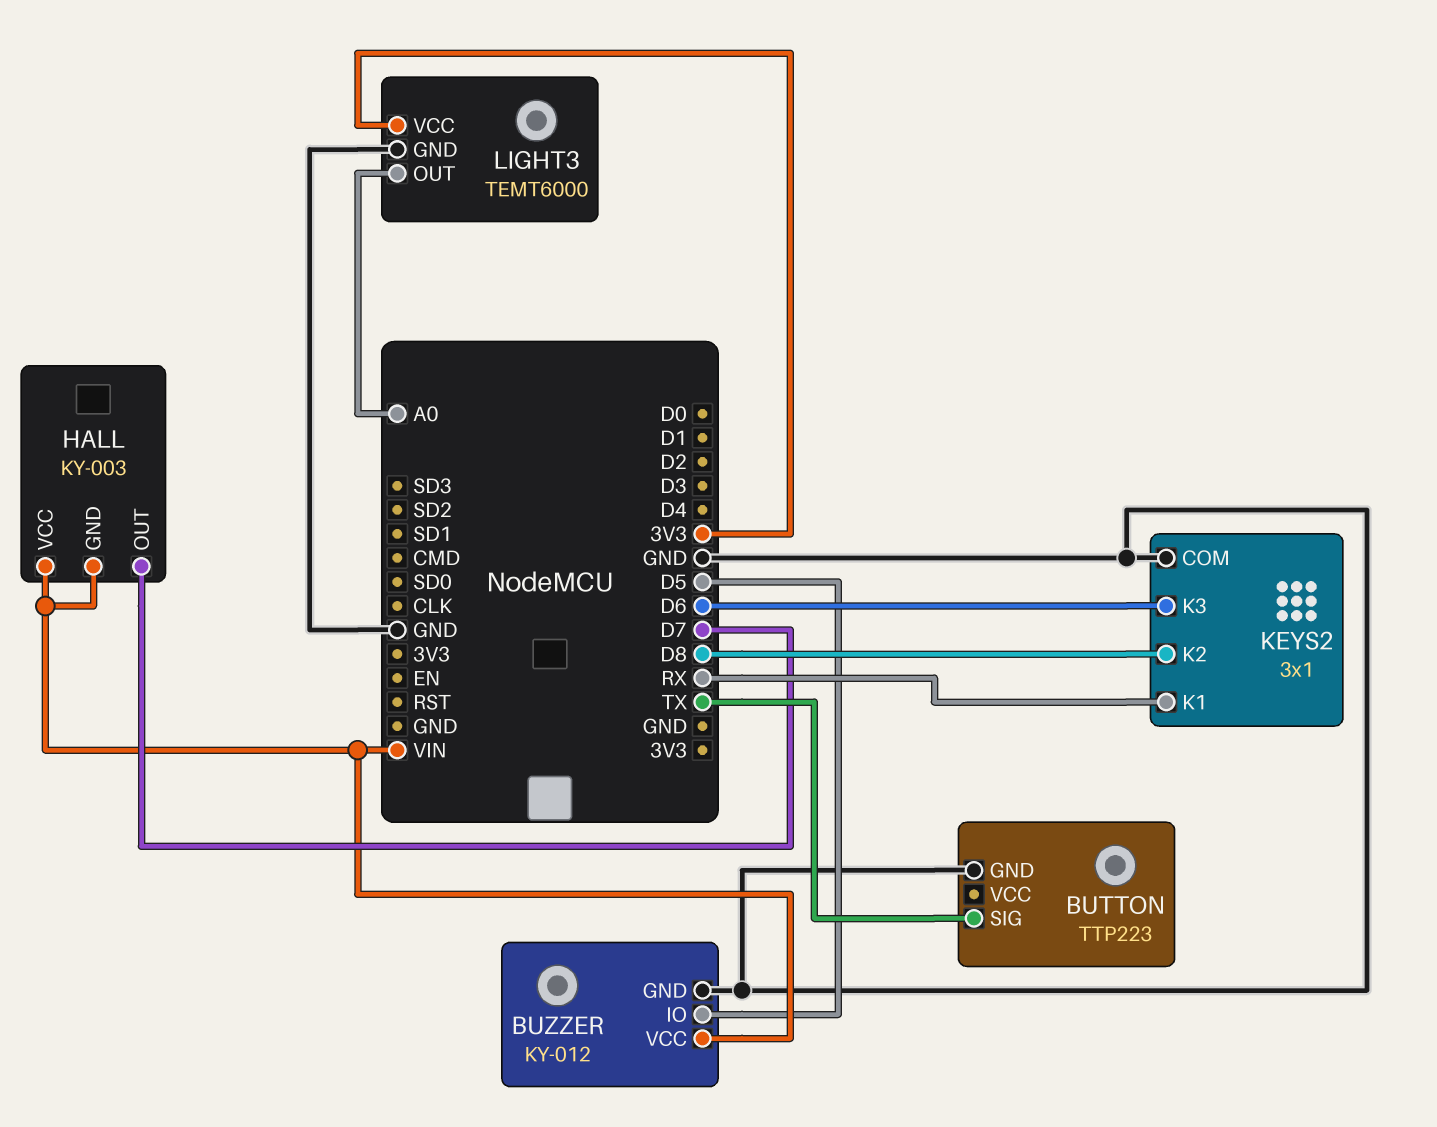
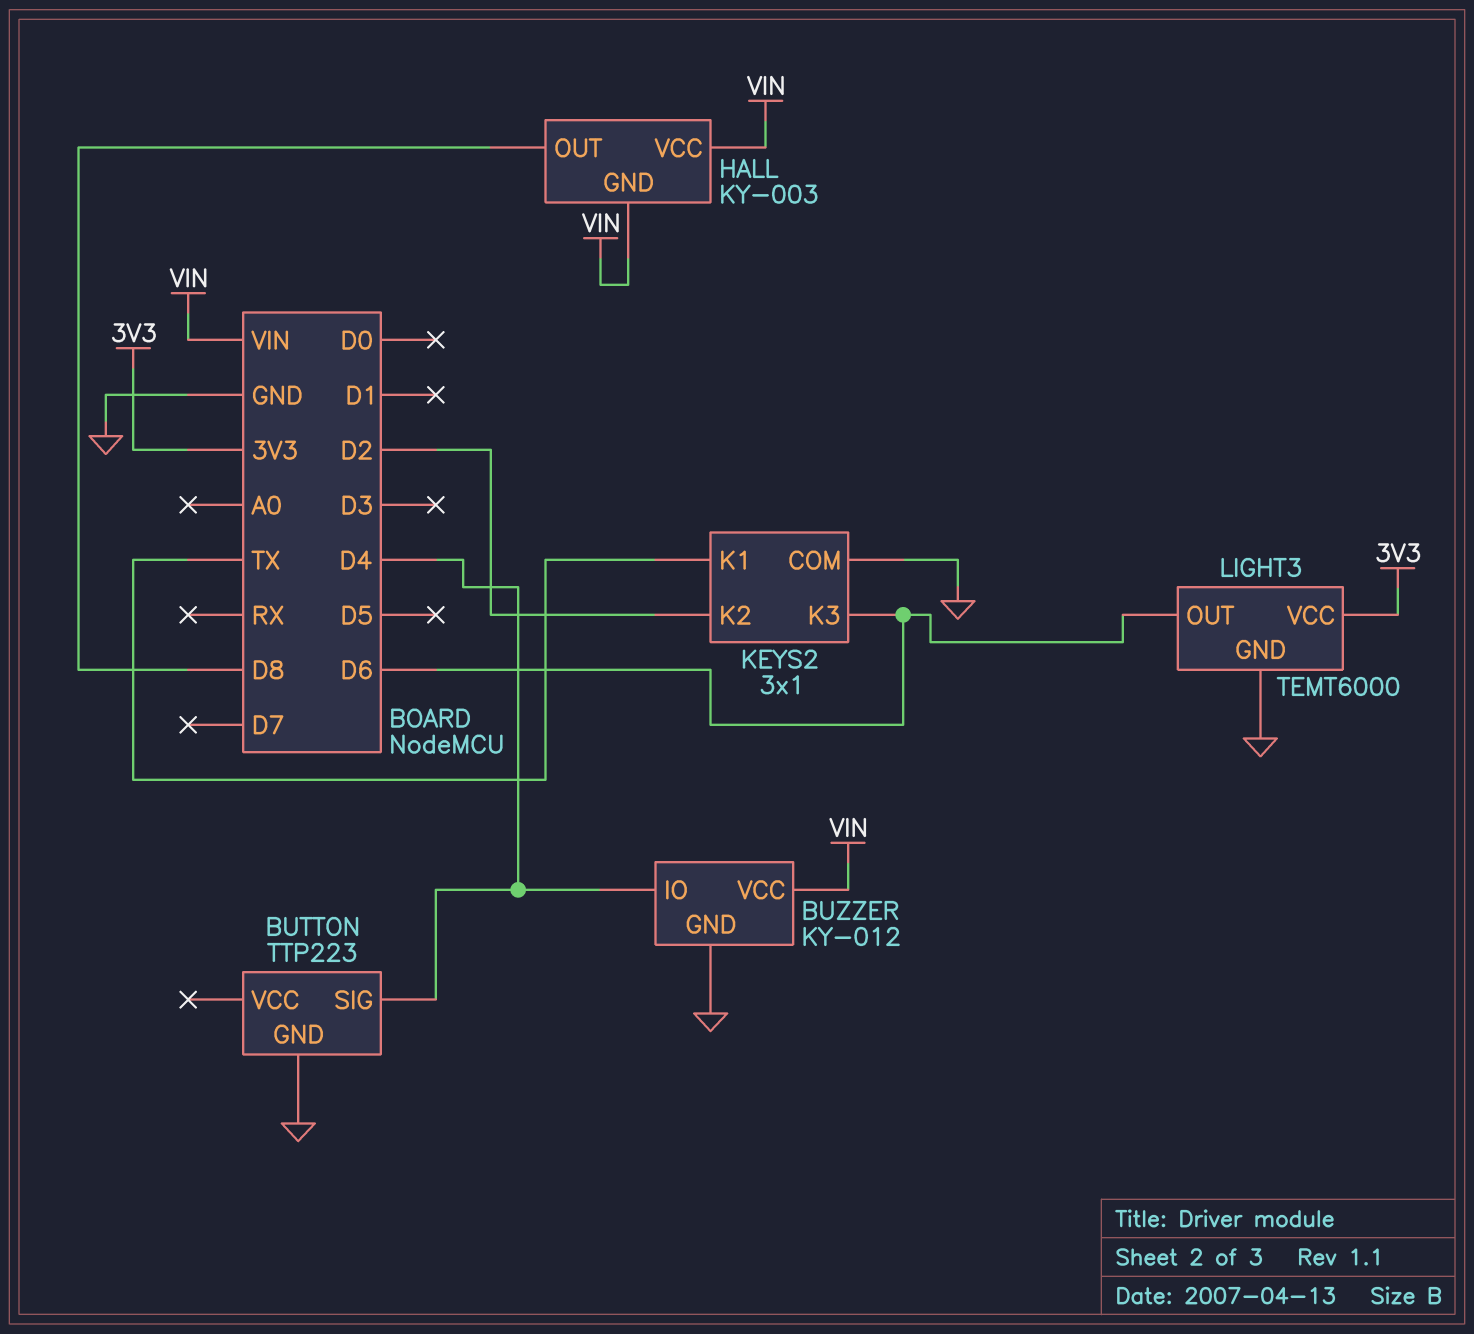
BUTTON pin SIG: TX -> D4
BUZZER pin IO: D5 -> D4
HALL pin OUT: D7 -> D8
KEYS2 pin K1: RX -> TX
KEYS2 pin K2: D8 -> D2
LIGHT3 pin OUT: A0 -> D6

